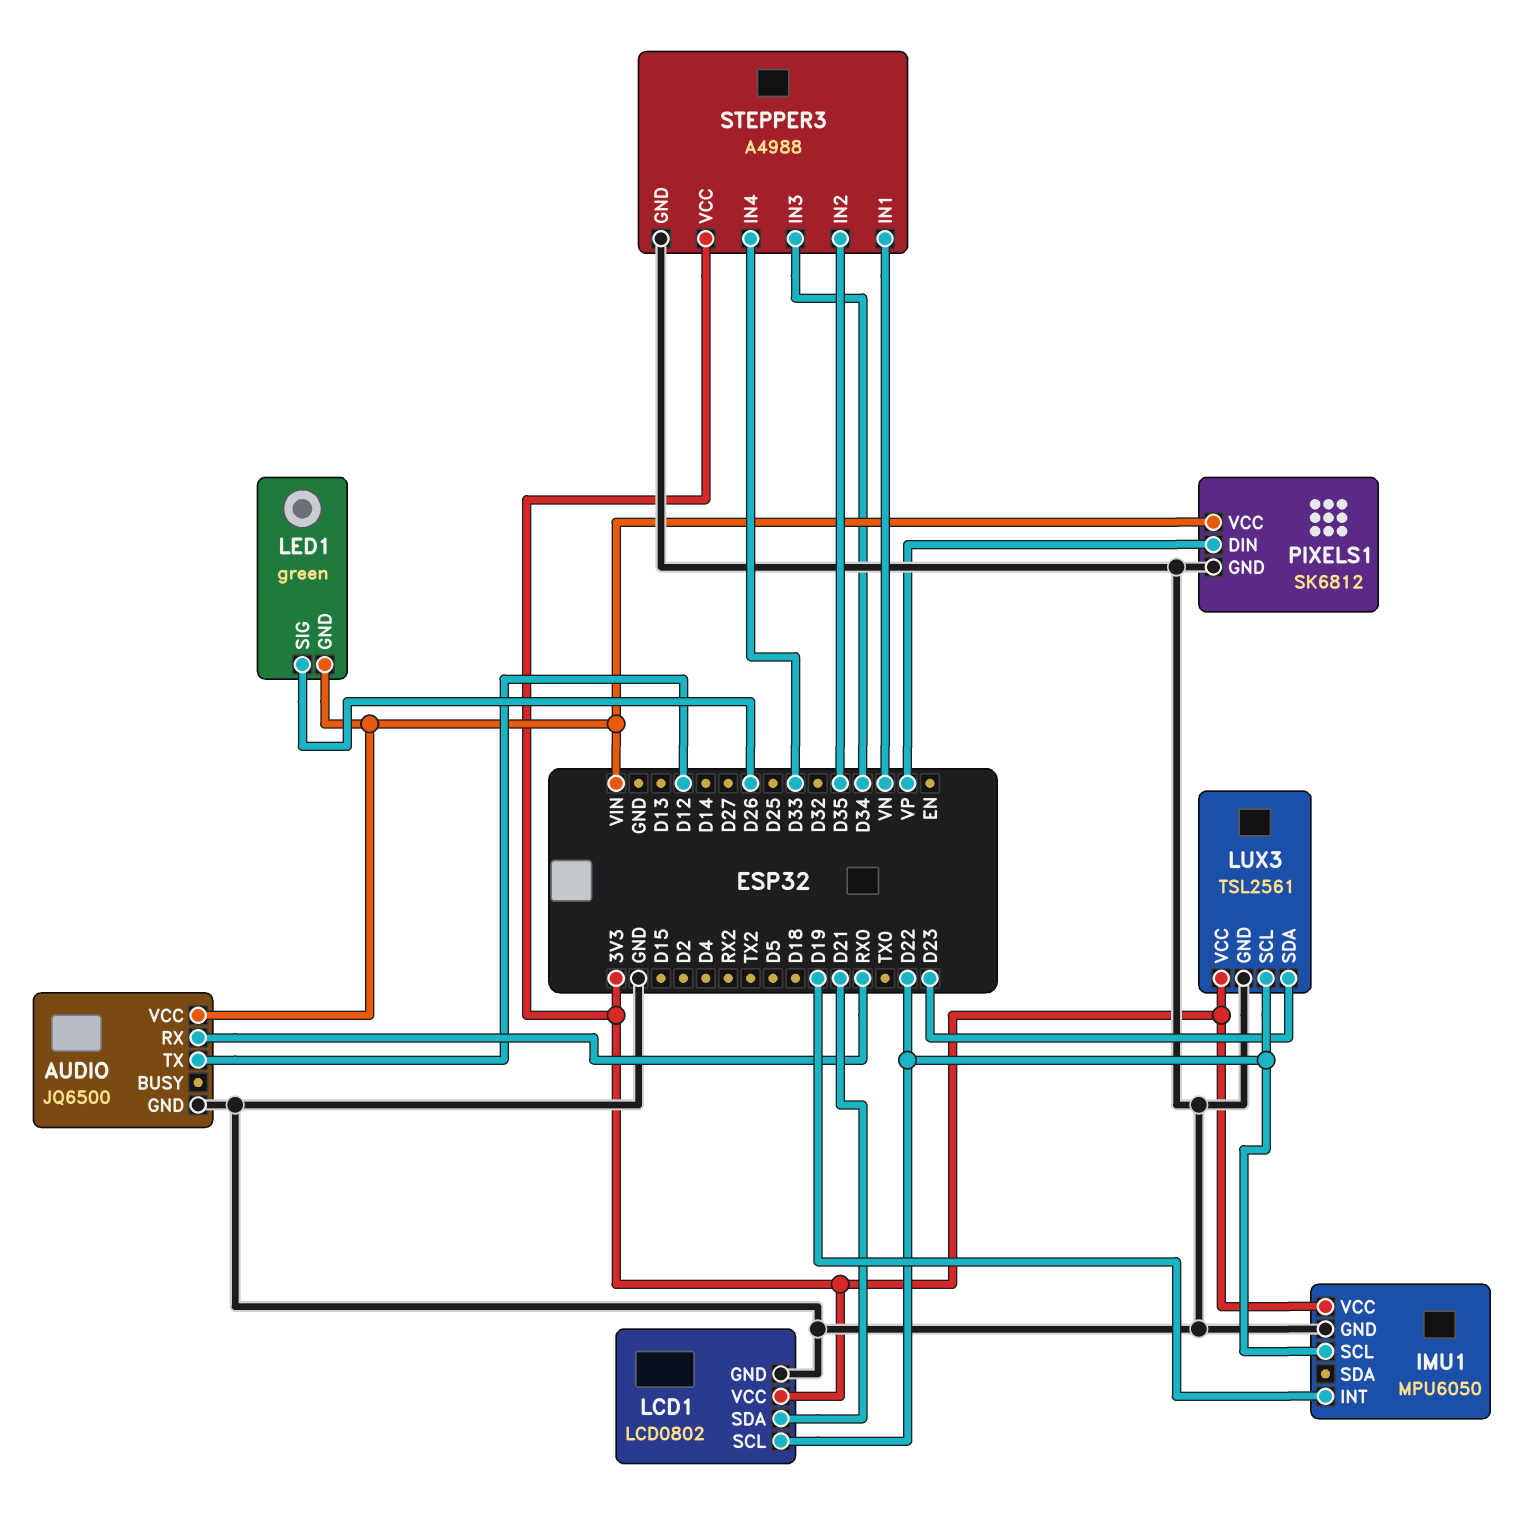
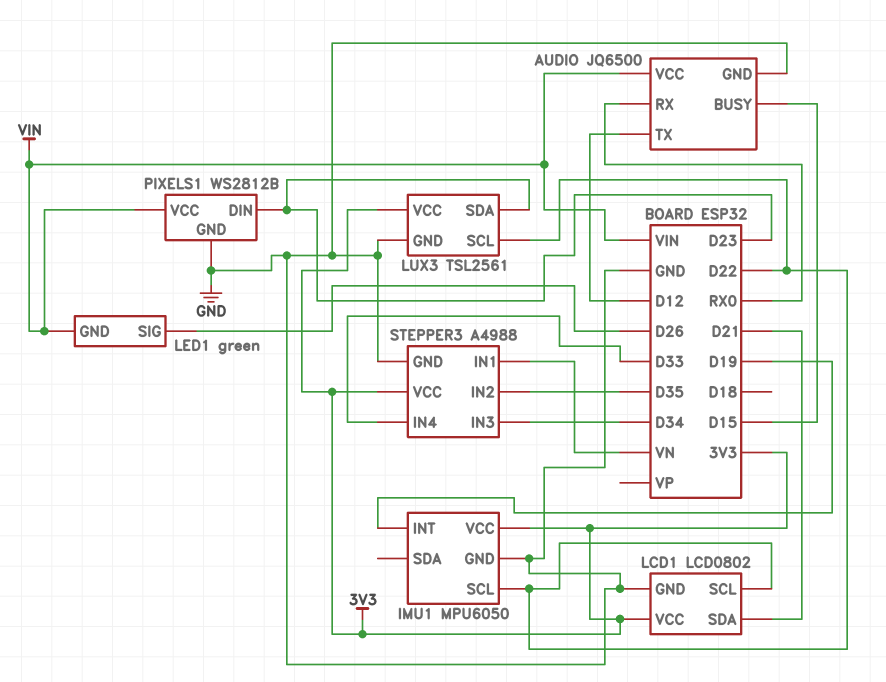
AUDIO pin BUSY: none -> D15
PIXELS1: SK6812 -> WS2812B
PIXELS1 pin DIN: VP -> D23

